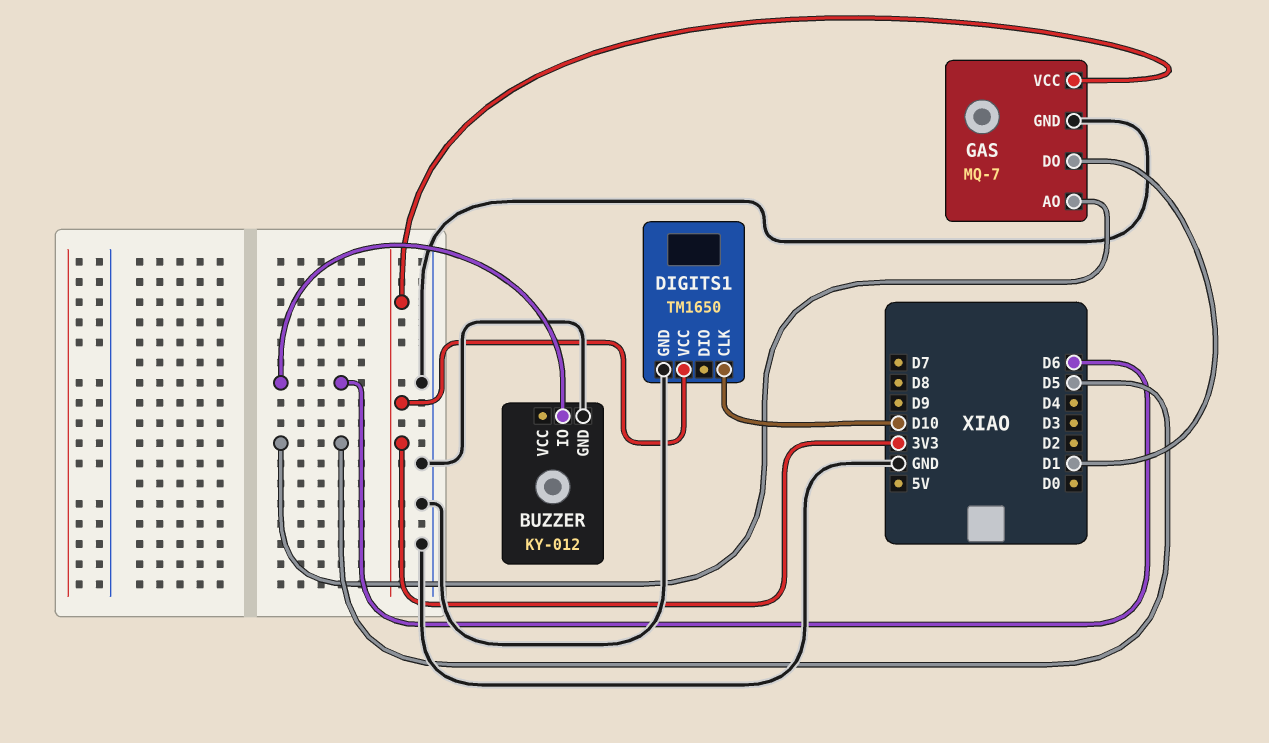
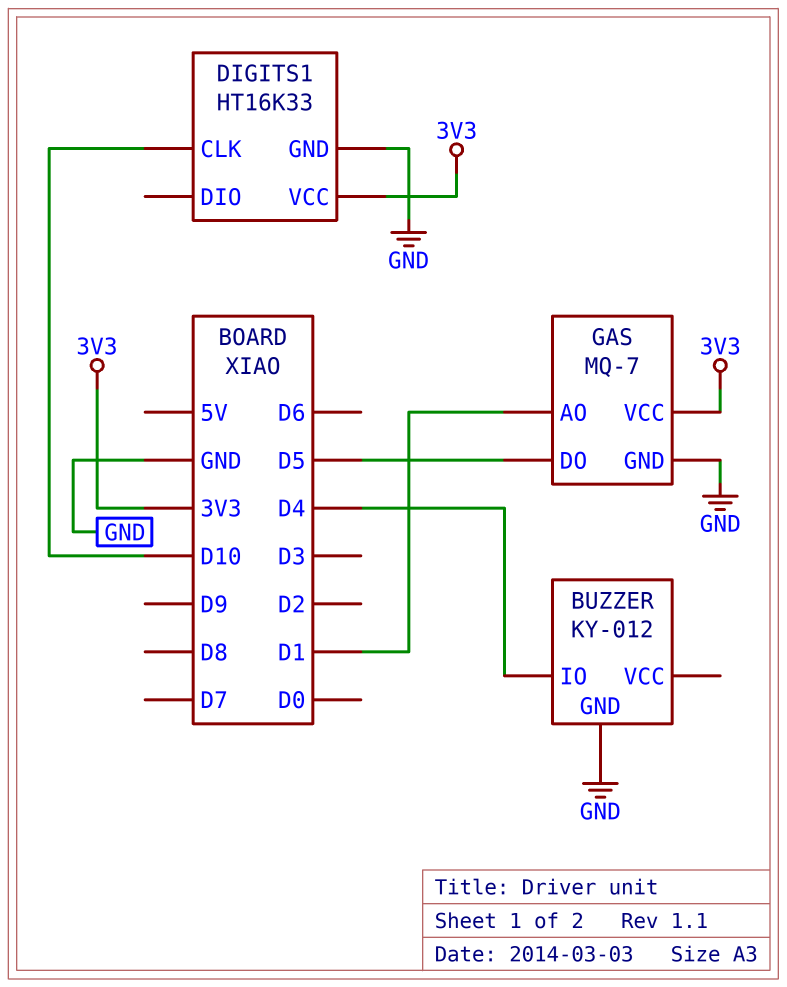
BUZZER pin IO: D6 -> D4
DIGITS1: TM1650 -> HT16K33
GAS pin AO: D5 -> D1
GAS pin DO: D1 -> D5

